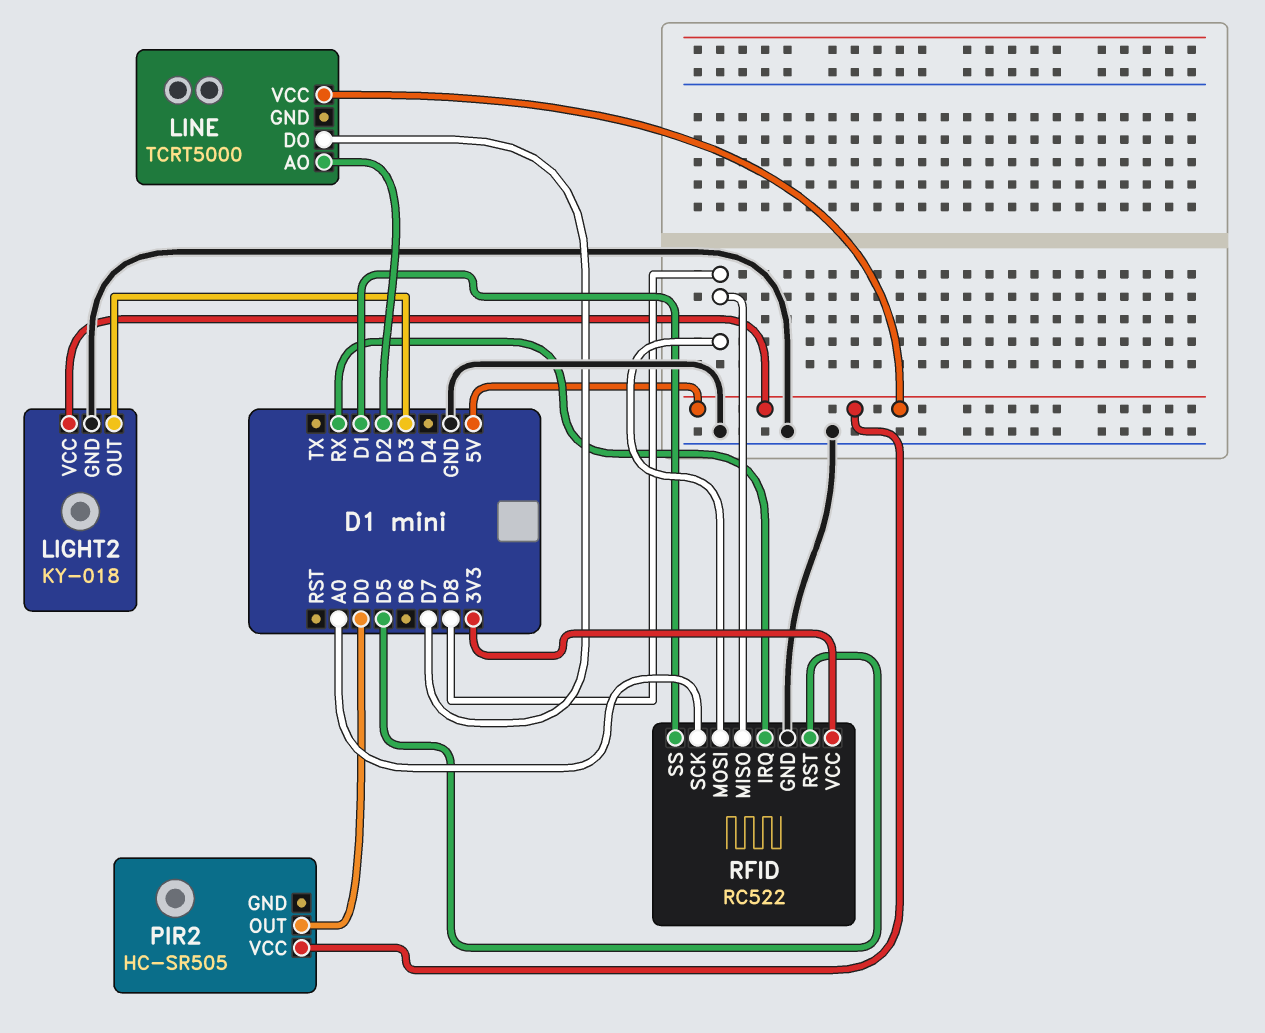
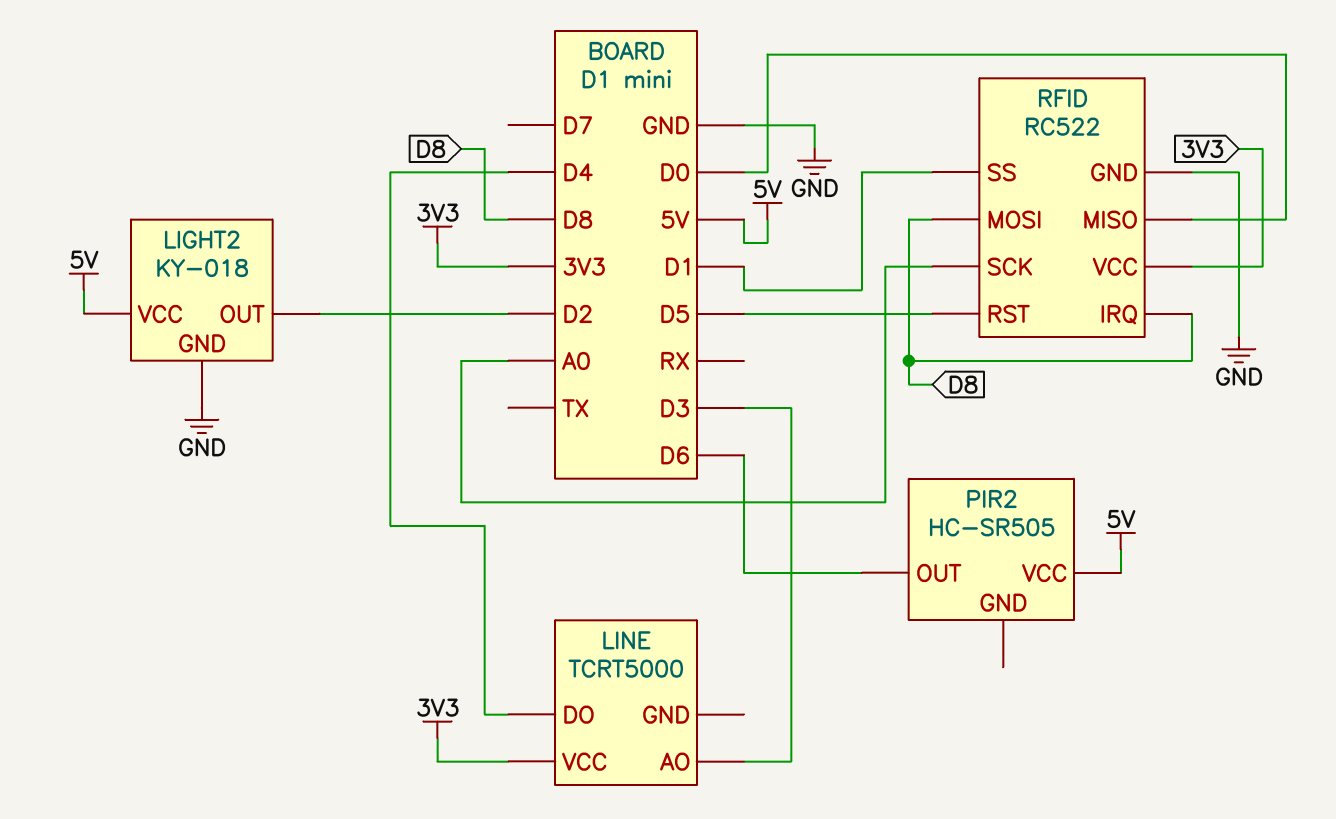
LIGHT2 pin OUT: D3 -> D2
LINE pin AO: D2 -> D3
LINE pin DO: D7 -> D4
LINE pin VCC: 5V -> 3V3
PIR2 pin OUT: D0 -> D6
RFID pin IRQ: RX -> D8
RFID pin MISO: D8 -> D0

